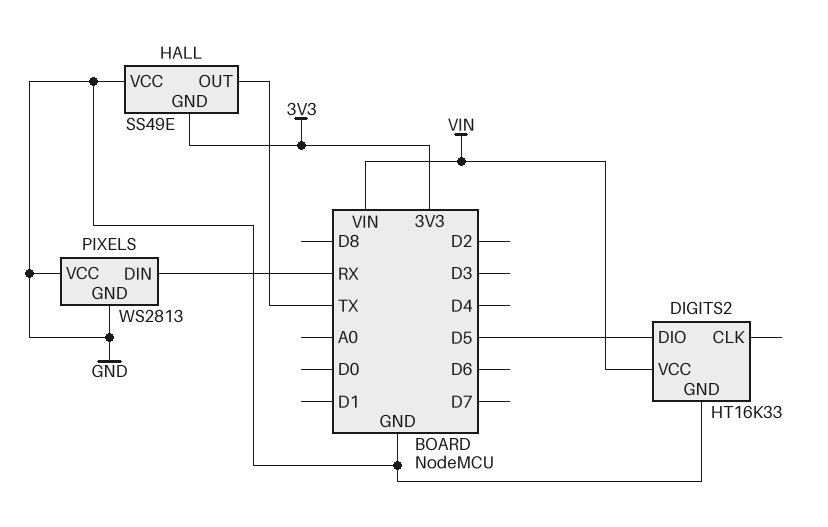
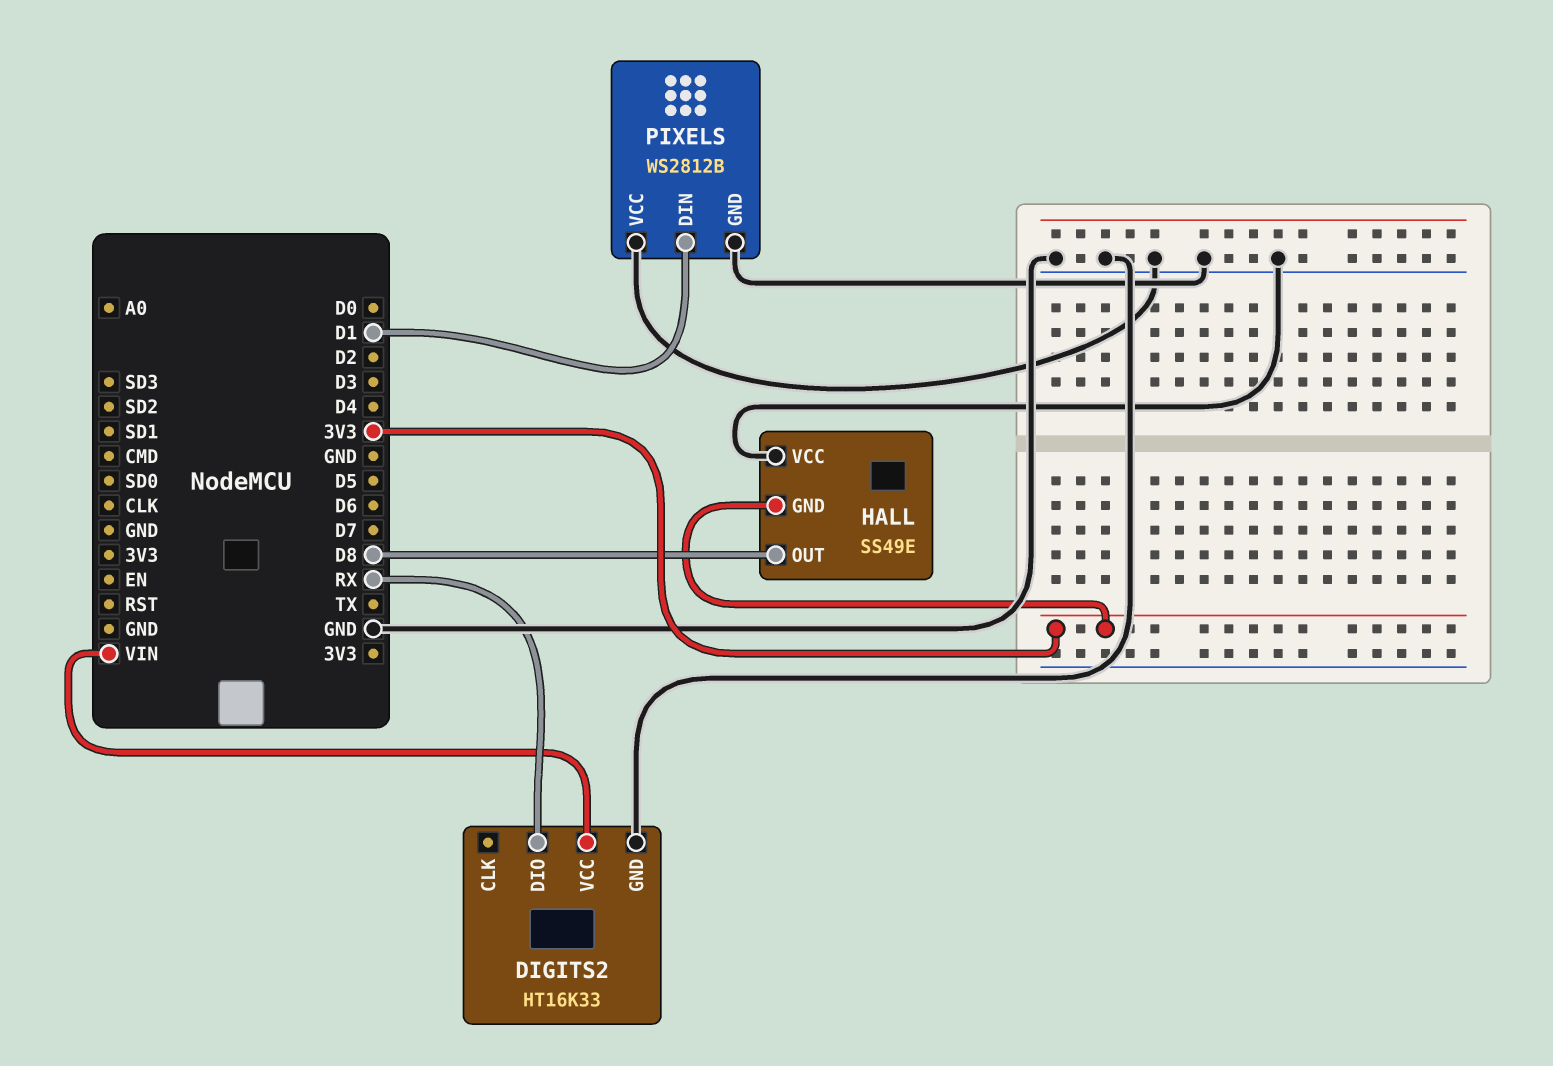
DIGITS2 pin DIO: D5 -> RX
HALL pin OUT: TX -> D8
PIXELS: WS2813 -> WS2812B
PIXELS pin DIN: RX -> D1

